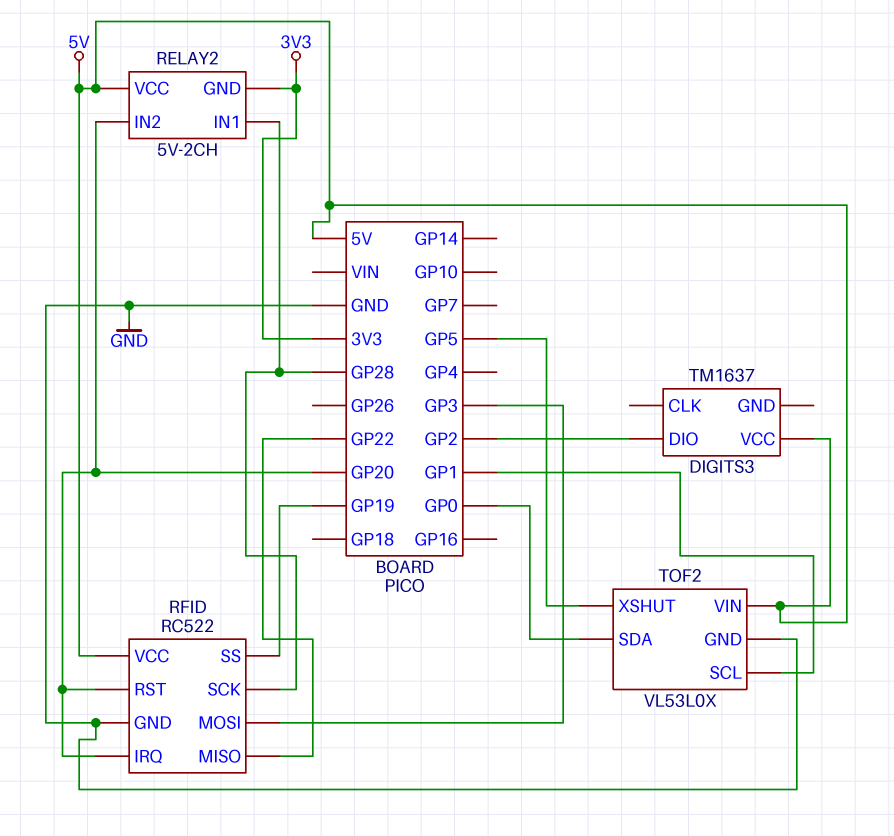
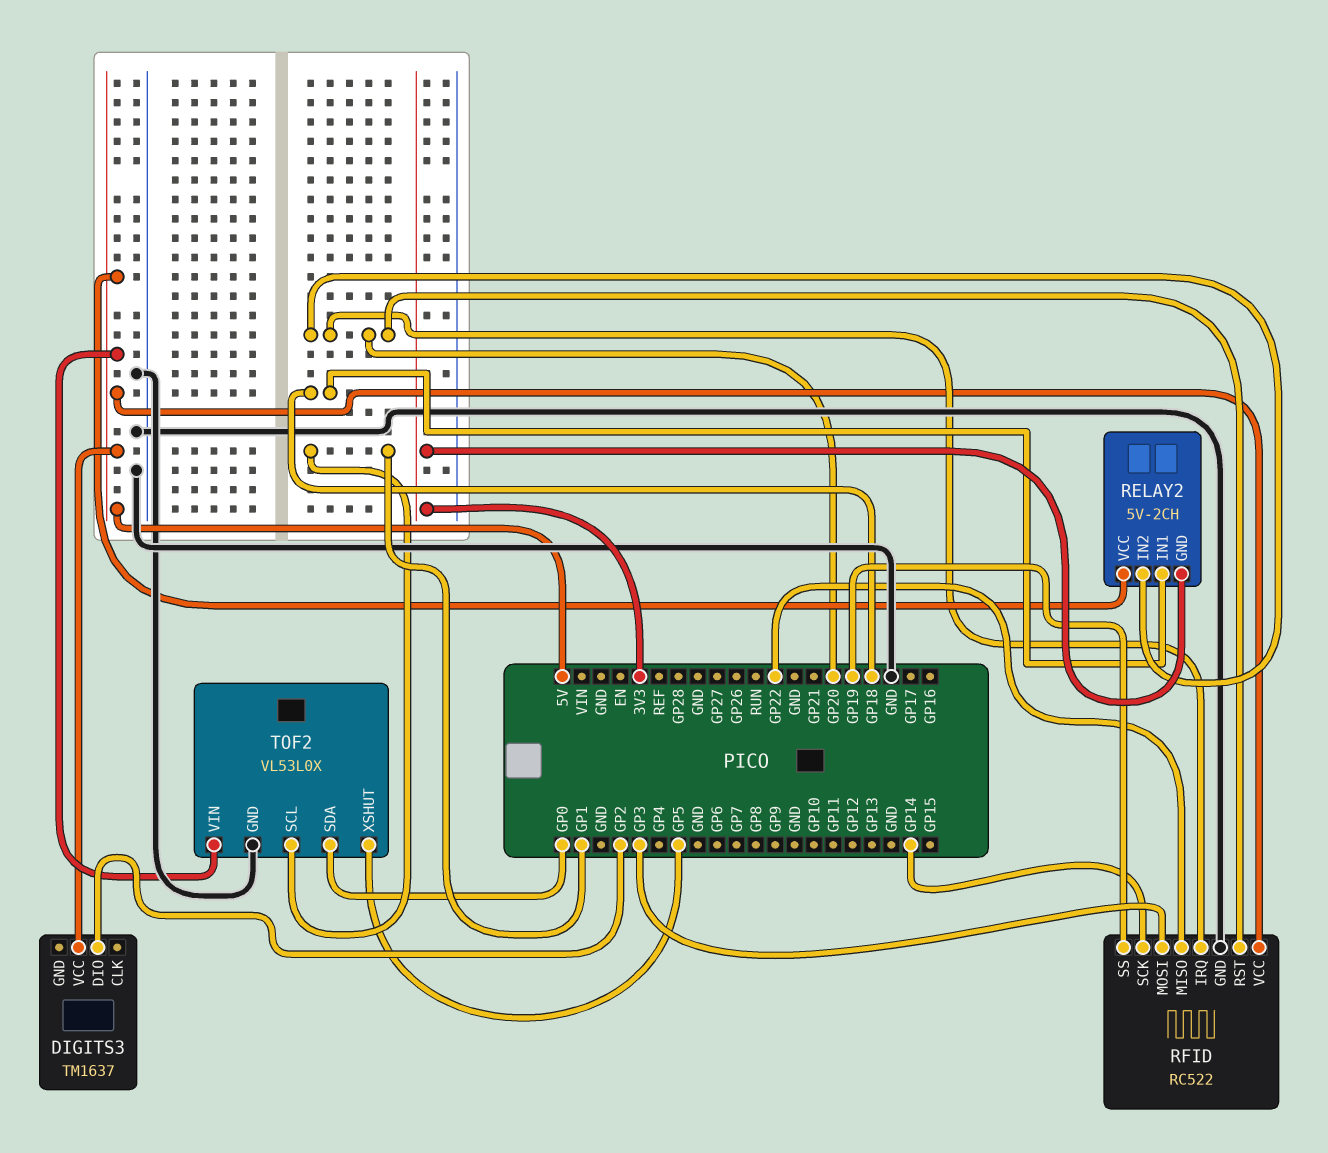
RELAY2 pin IN1: GP28 -> GP18
RFID pin SCK: GP28 -> GP14

